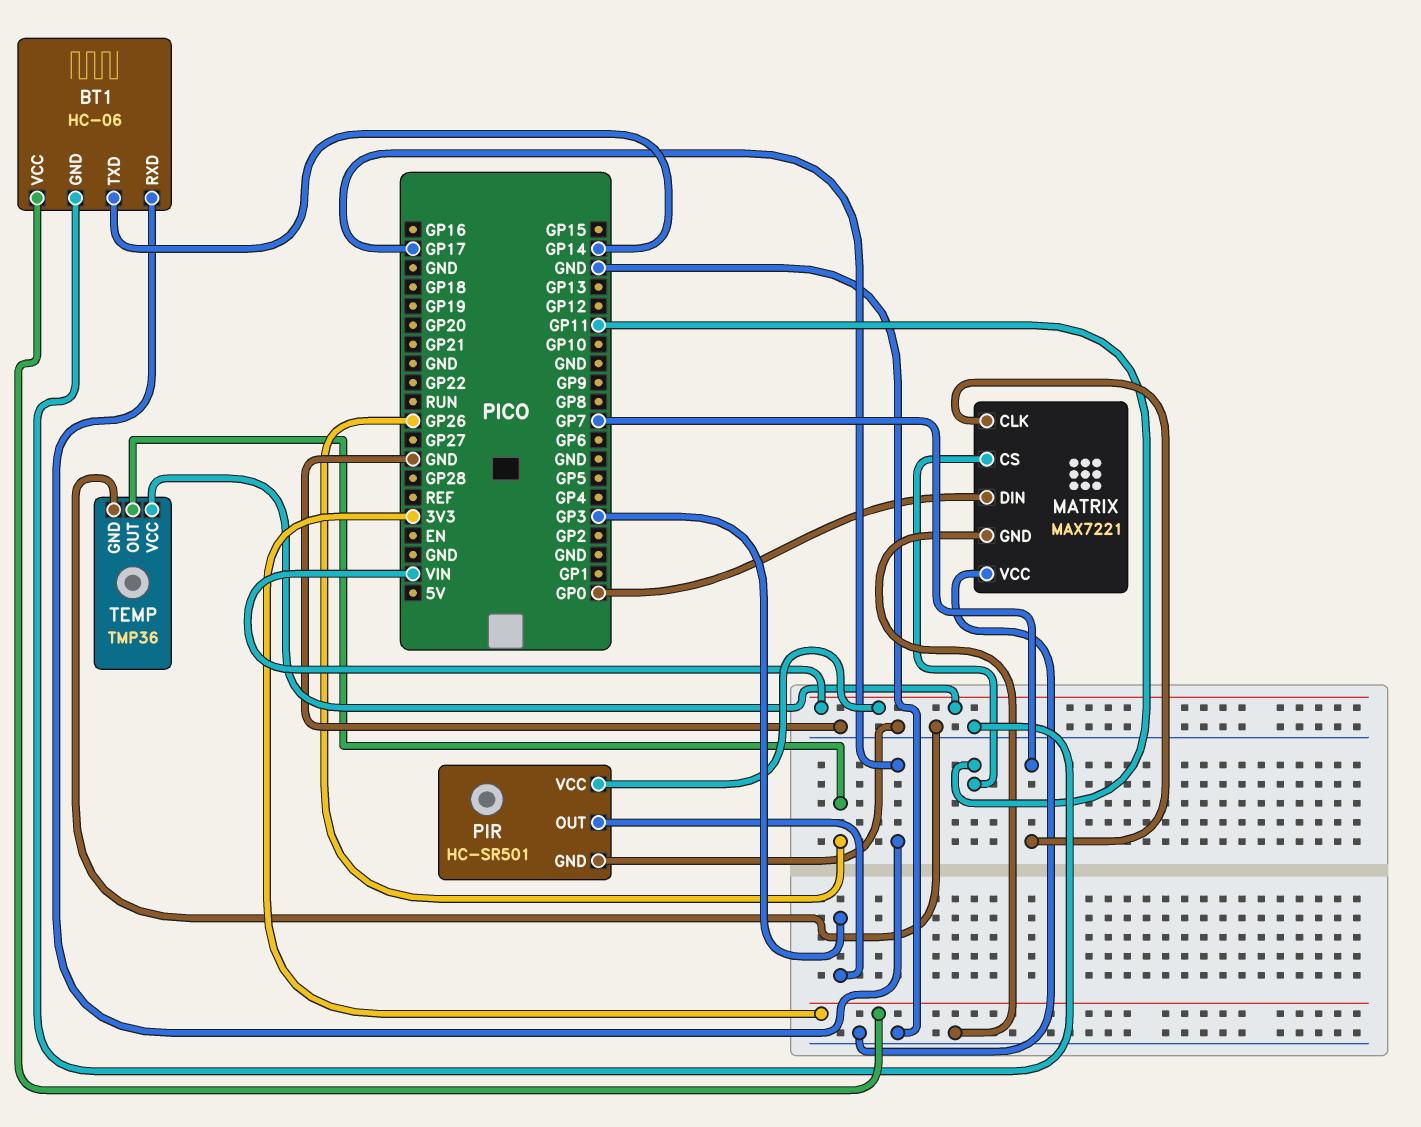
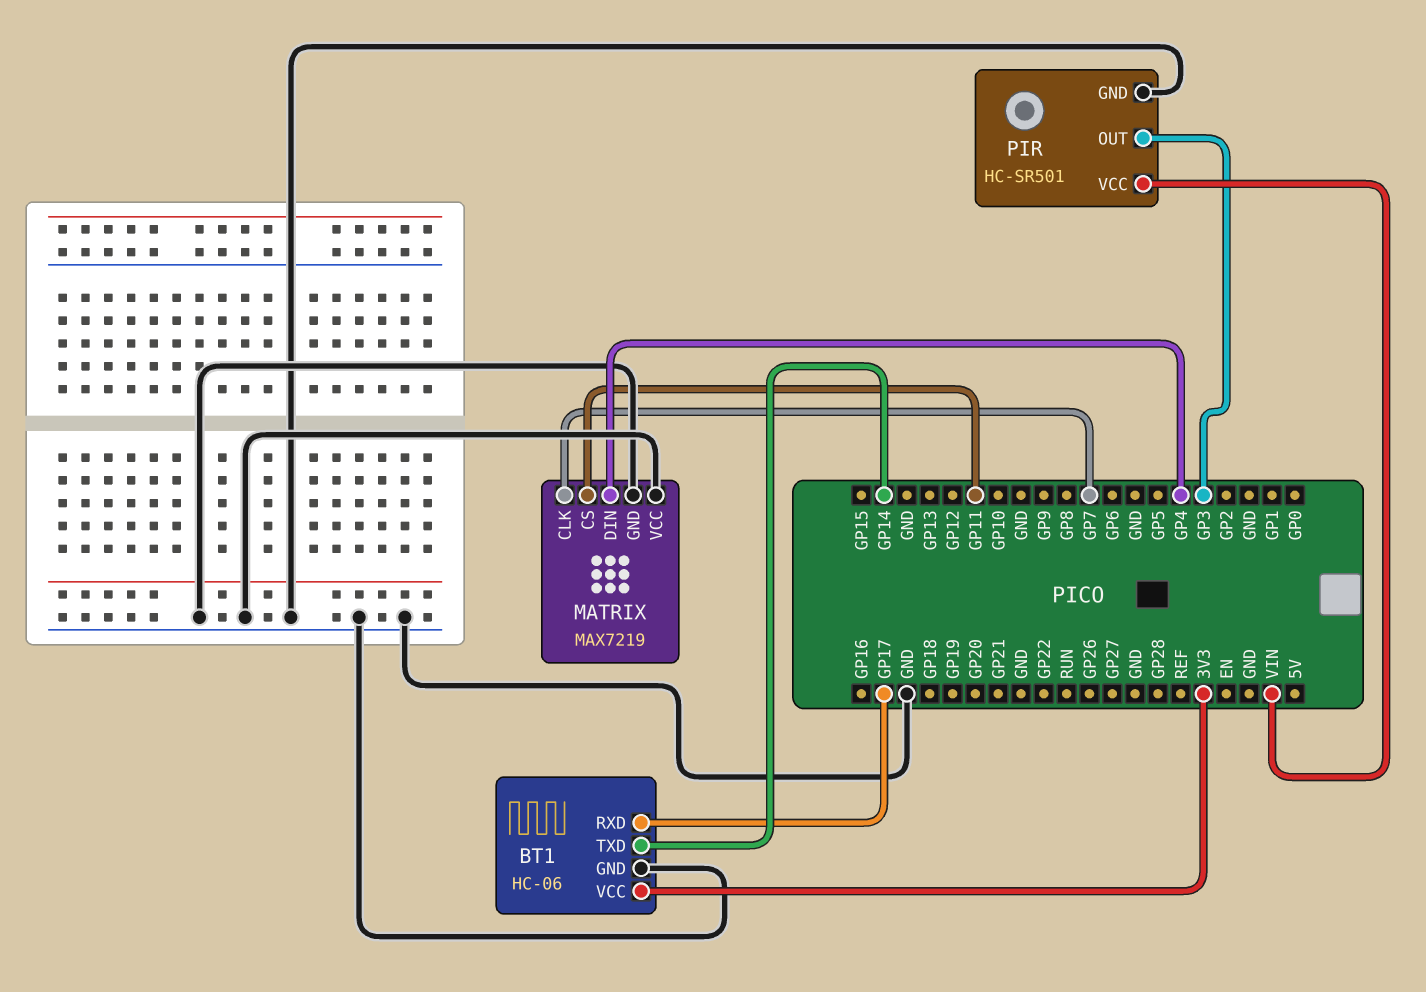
MATRIX: MAX7221 -> MAX7219
MATRIX pin DIN: GP0 -> GP4
TEMP: TMP36 -> none
TEMP pin GND: GND -> none
TEMP pin OUT: GP26 -> none
TEMP pin VCC: VIN -> none

